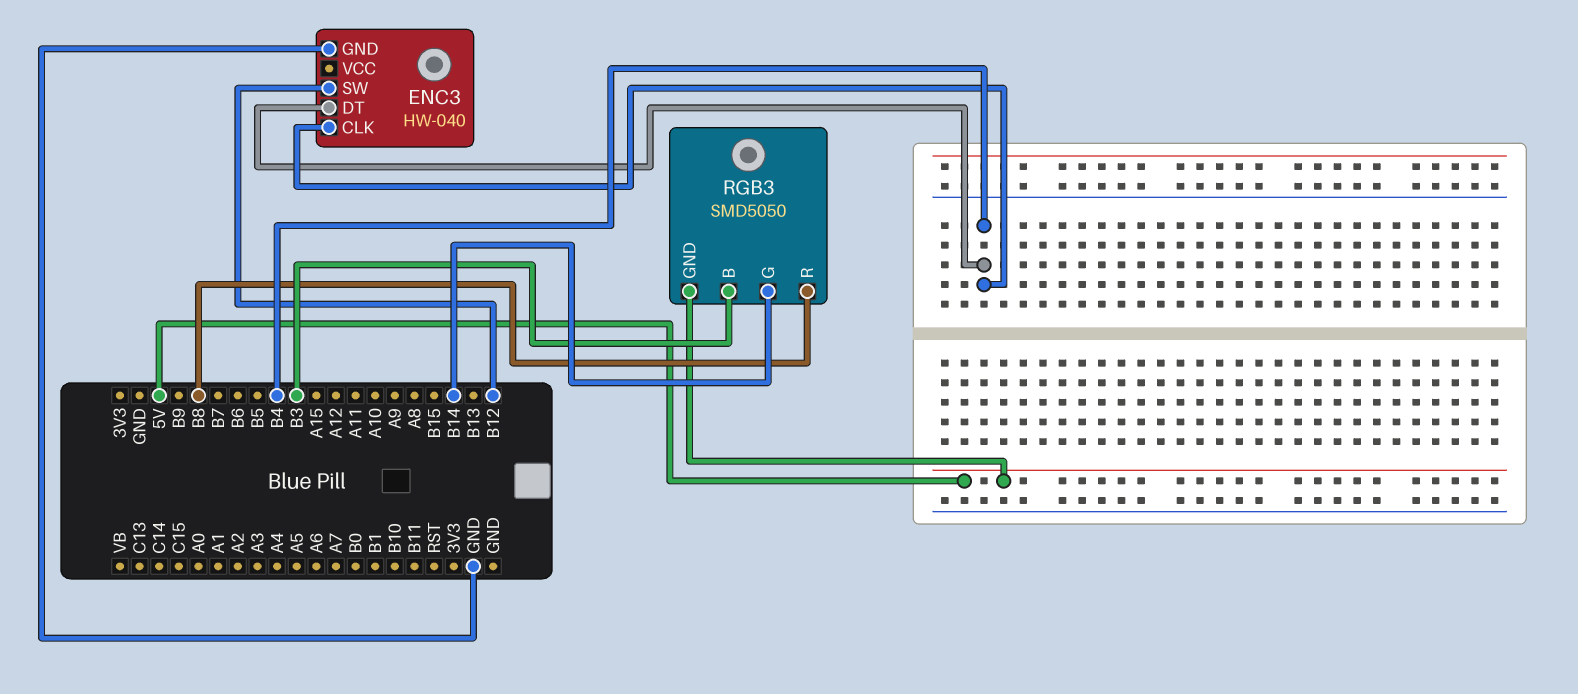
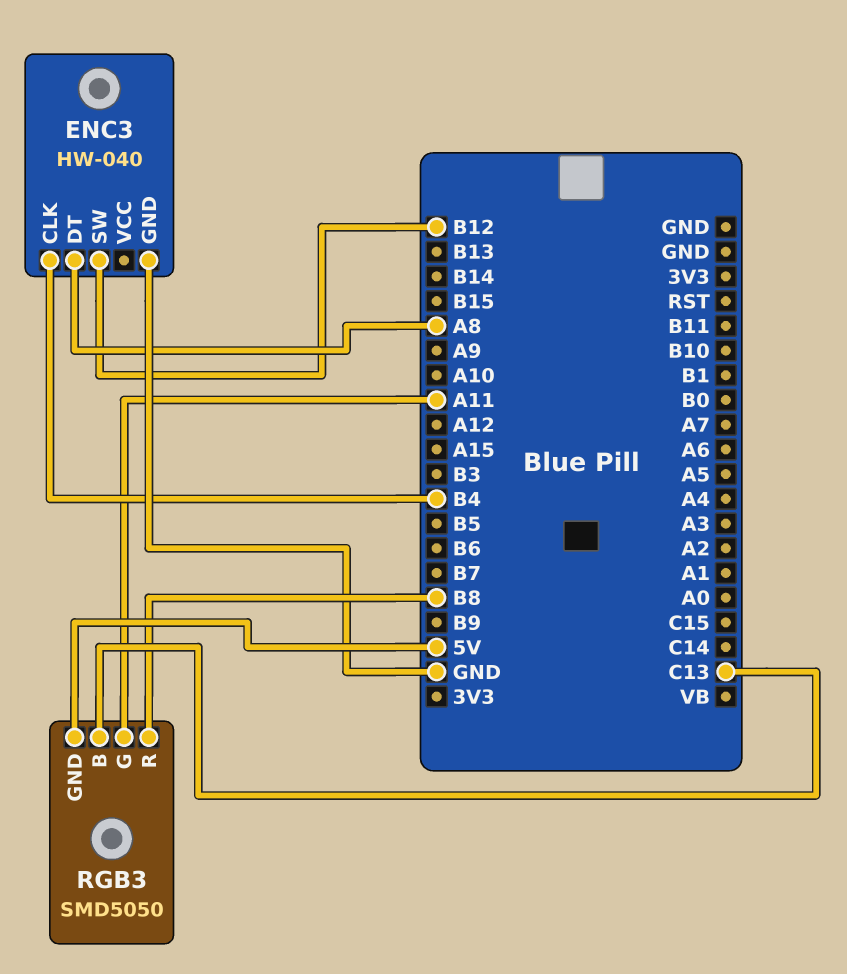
ENC3 pin DT: B4 -> A8
RGB3 pin B: B3 -> C13
RGB3 pin G: B14 -> A11

